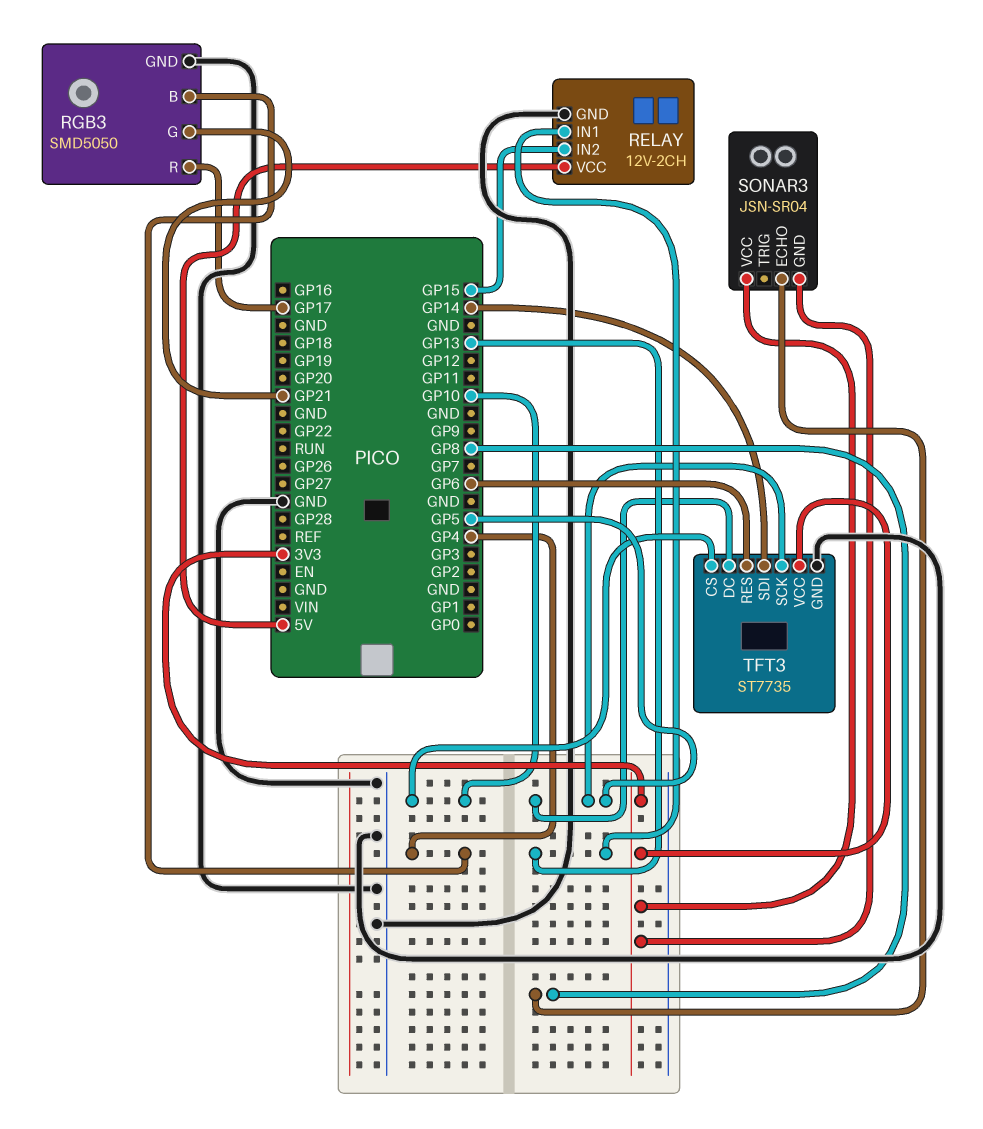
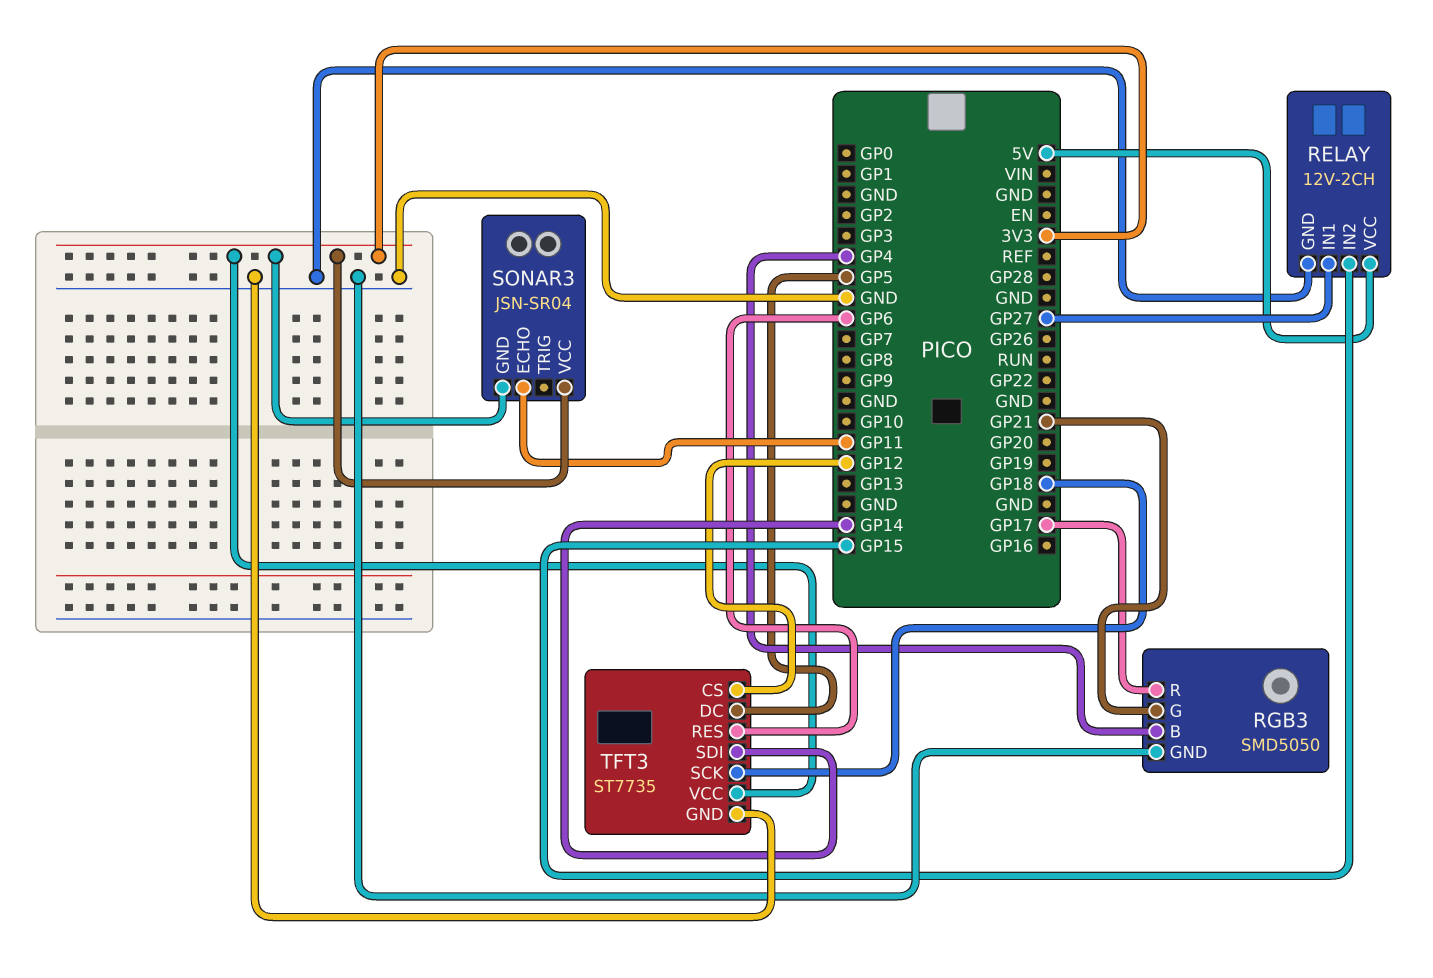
RELAY pin IN1: GP13 -> GP27
SONAR3 pin ECHO: GP8 -> GP11
TFT3 pin CS: GP10 -> GP12
TFT3 pin SCK: GP5 -> GP18

